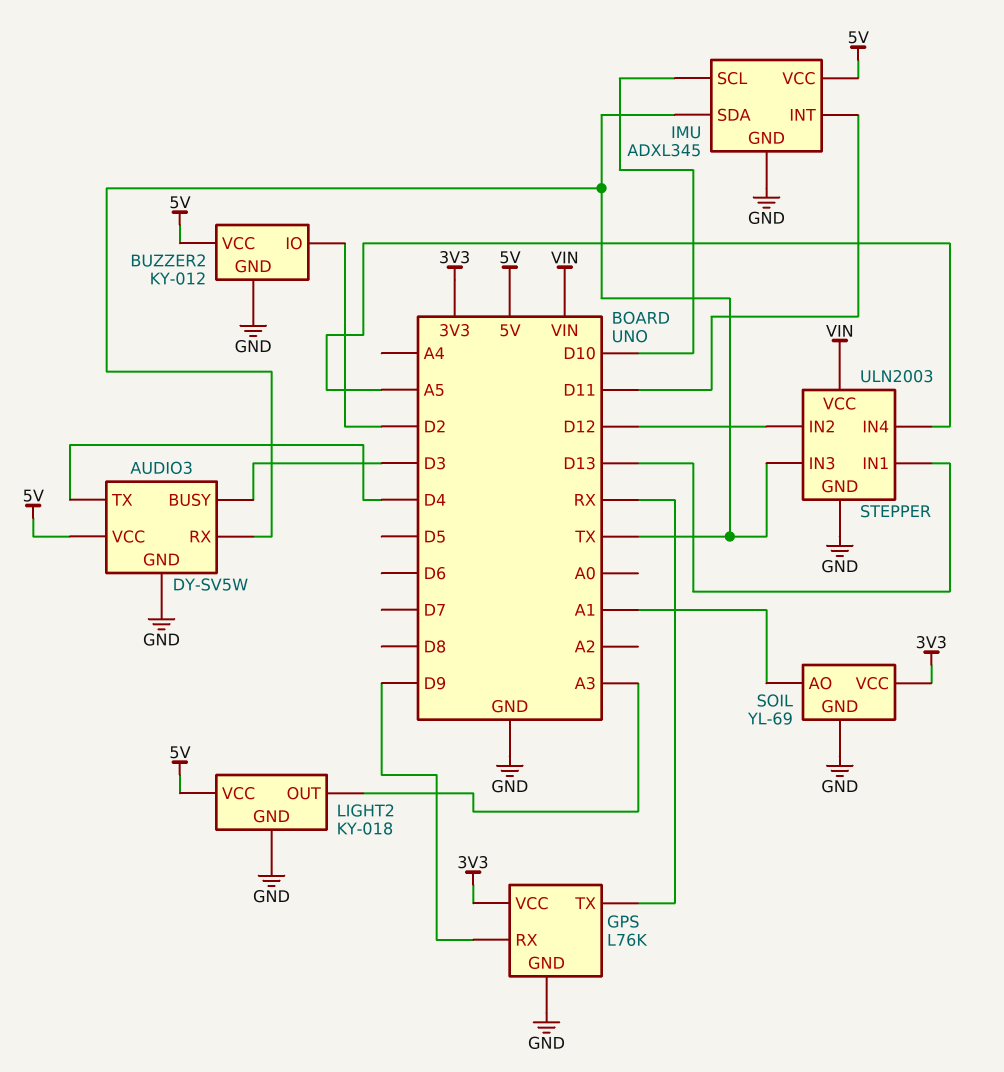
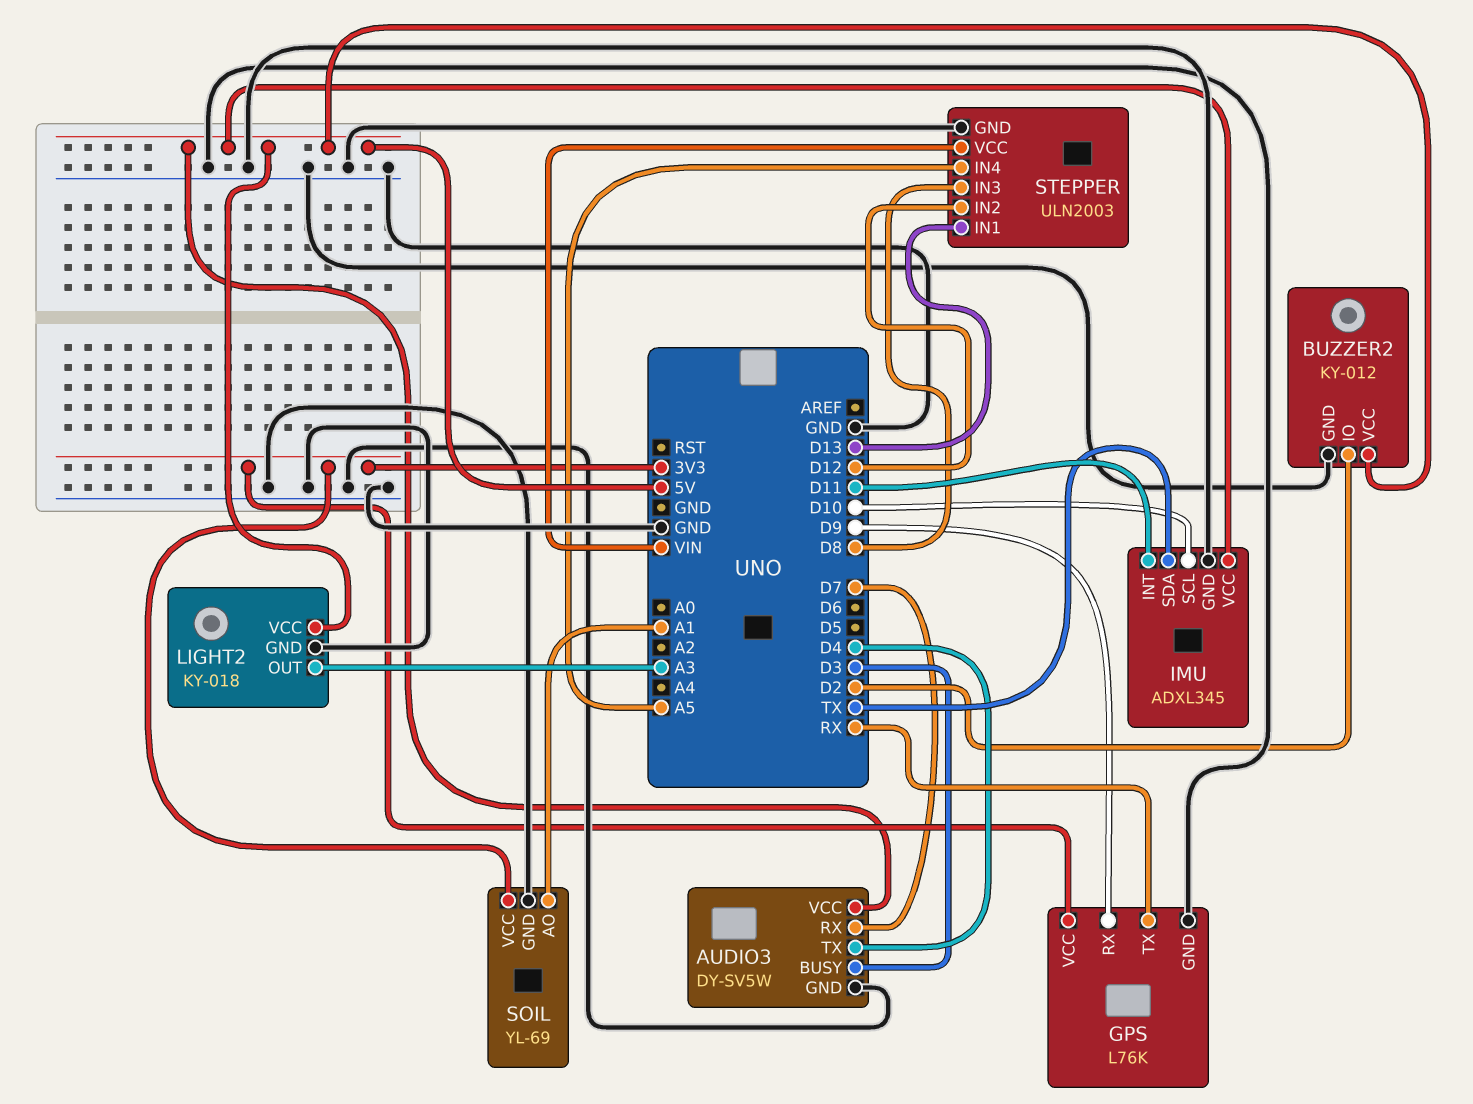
AUDIO3 pin RX: TX -> D7
STEPPER pin IN3: TX -> D8

